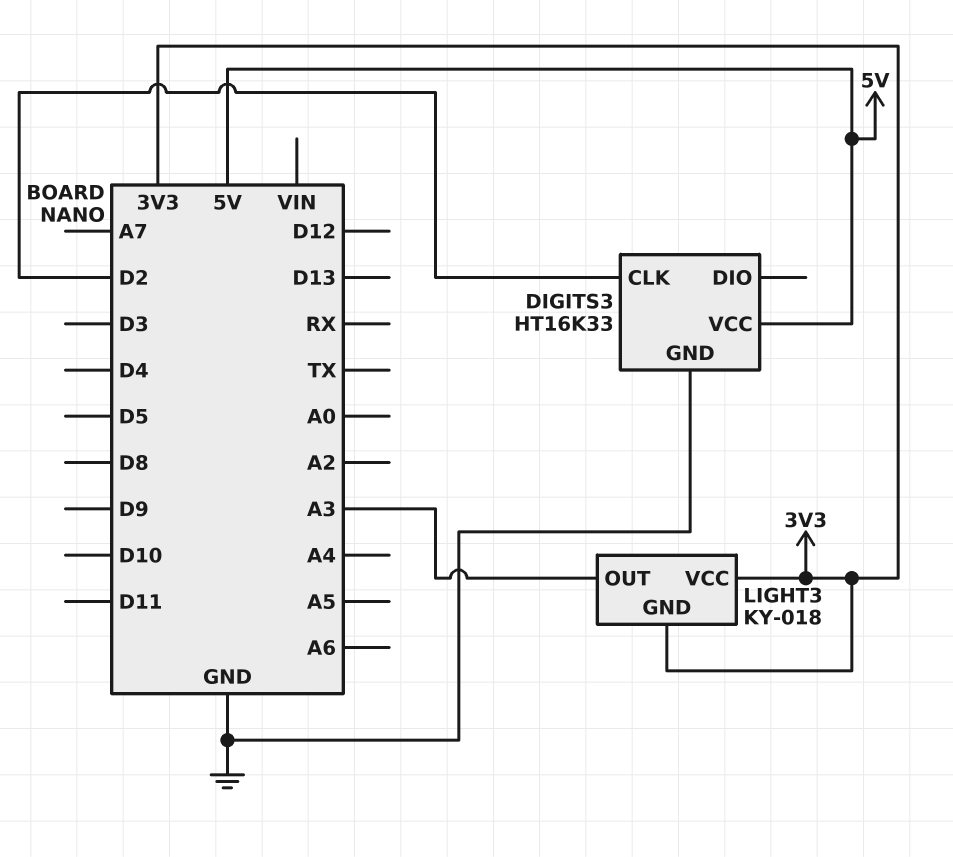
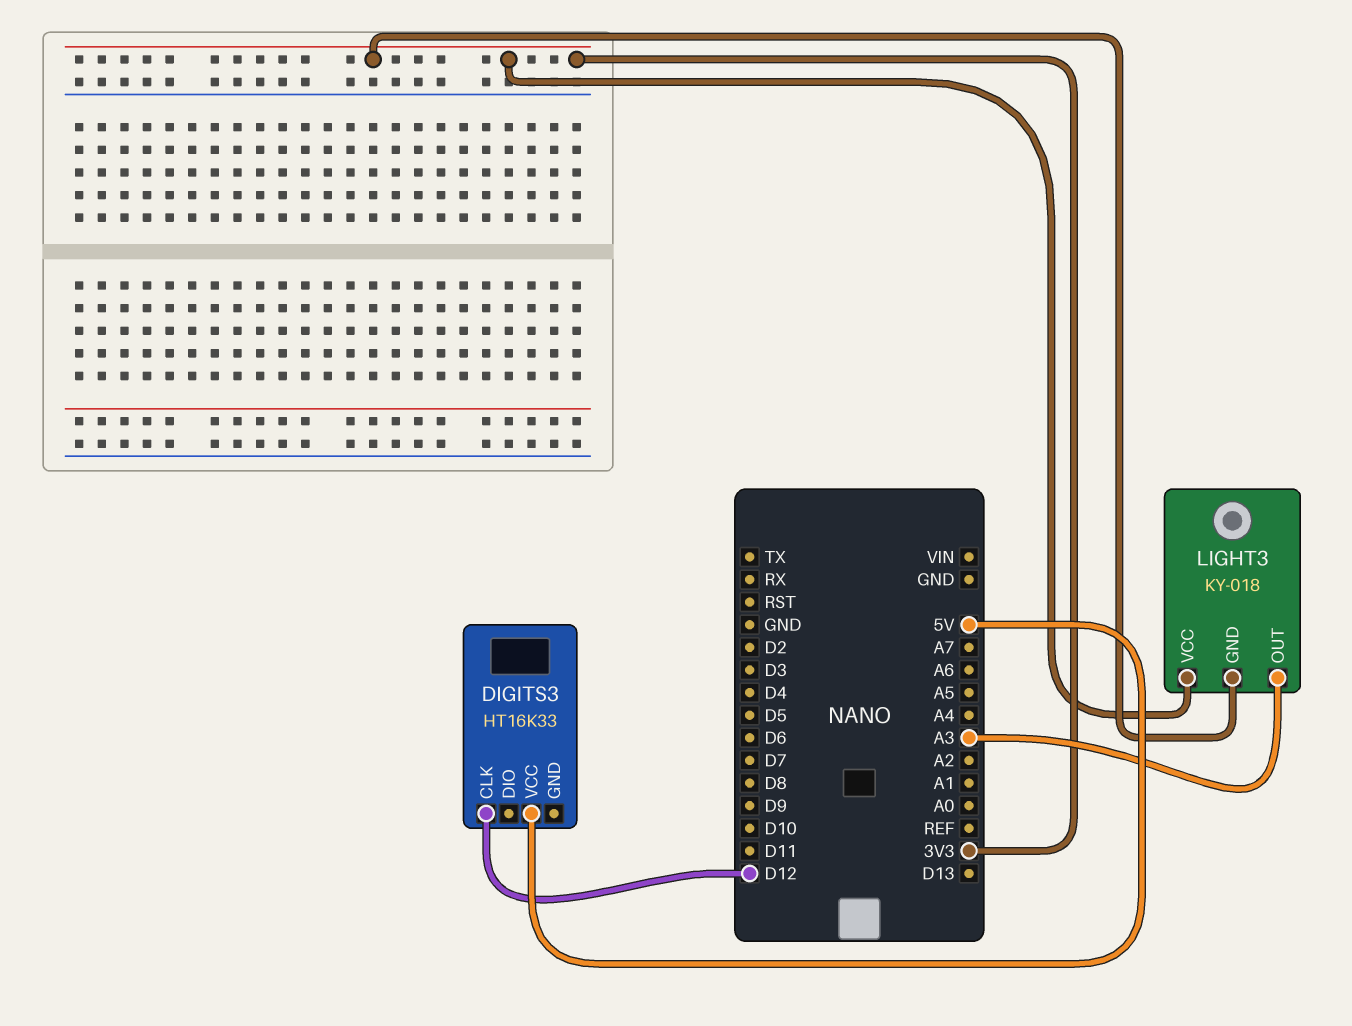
DIGITS3 pin CLK: D2 -> D12
DIGITS3 pin GND: GND -> none

